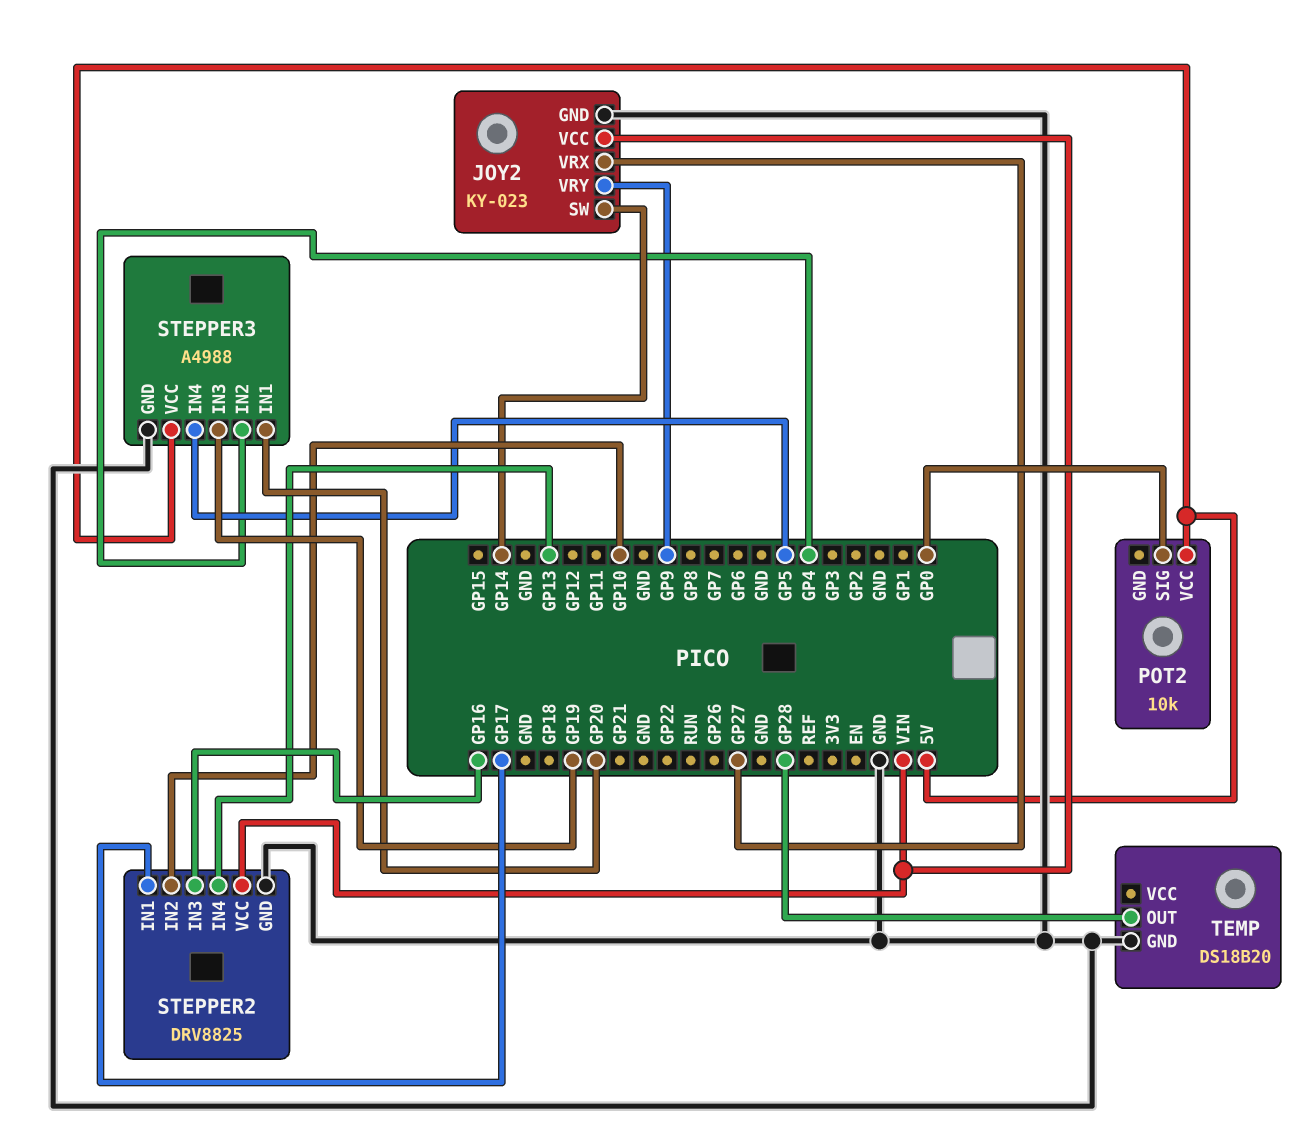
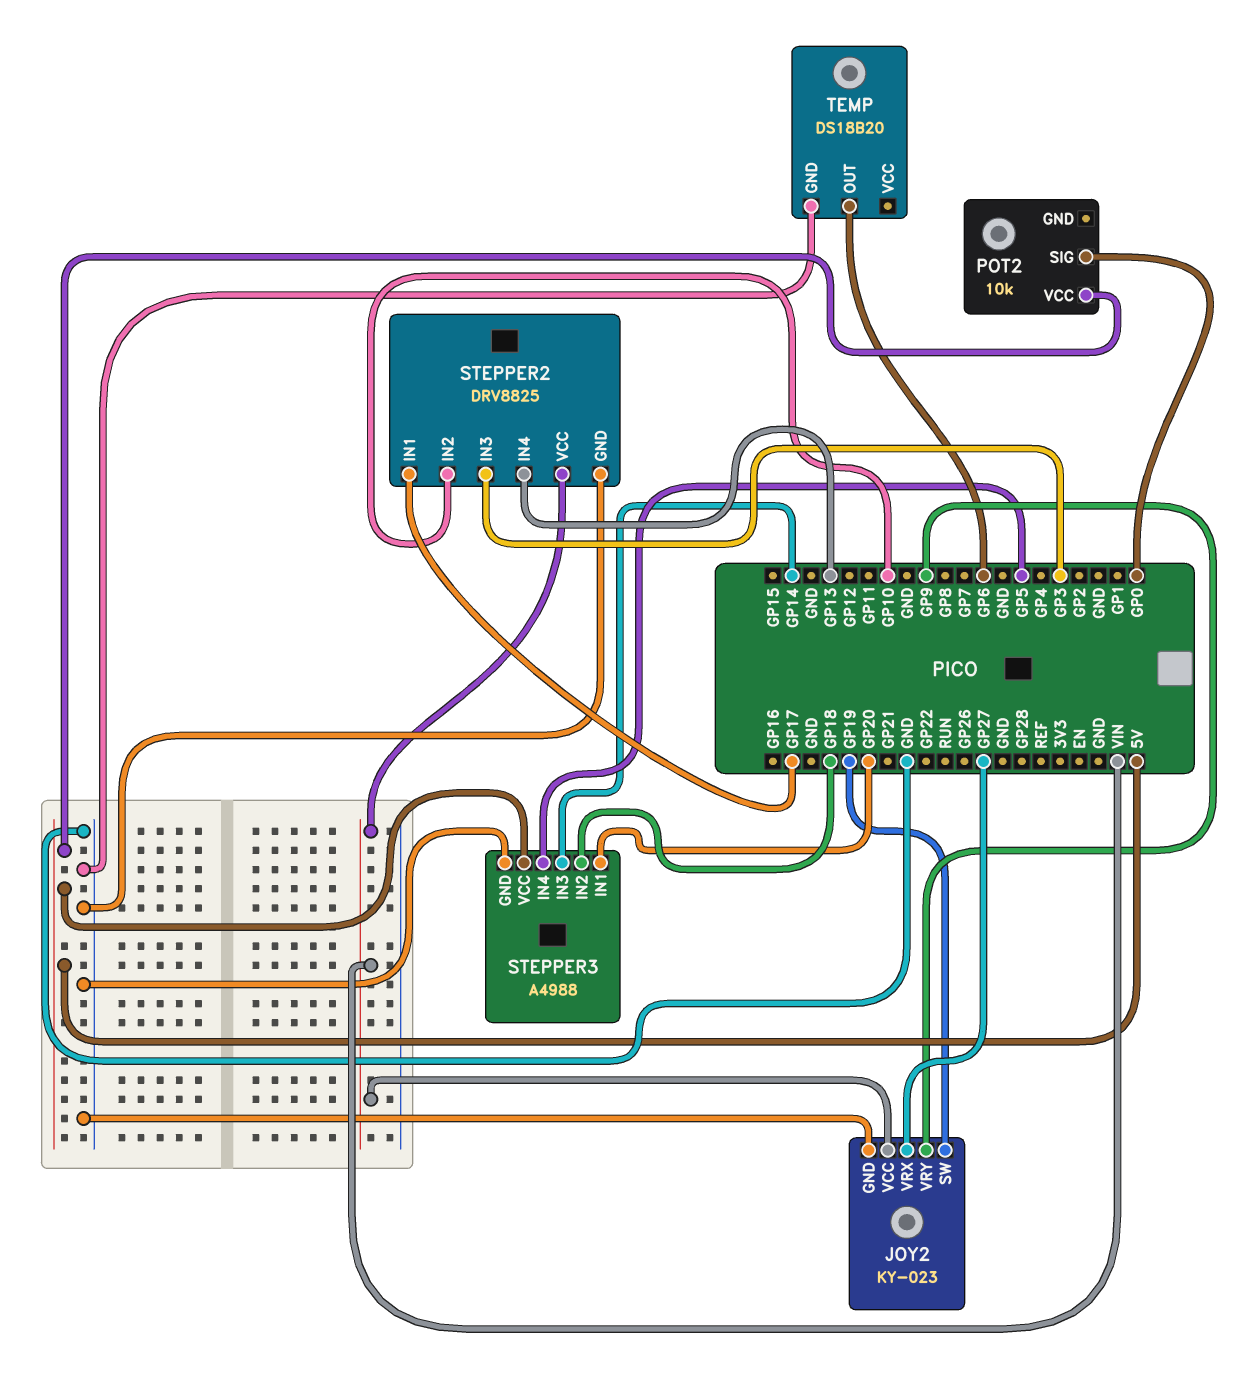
JOY2 pin SW: GP14 -> GP19
STEPPER2 pin IN3: GP16 -> GP3
STEPPER3 pin IN2: GP4 -> GP18
STEPPER3 pin IN3: GP19 -> GP14
TEMP pin OUT: GP28 -> GP6

